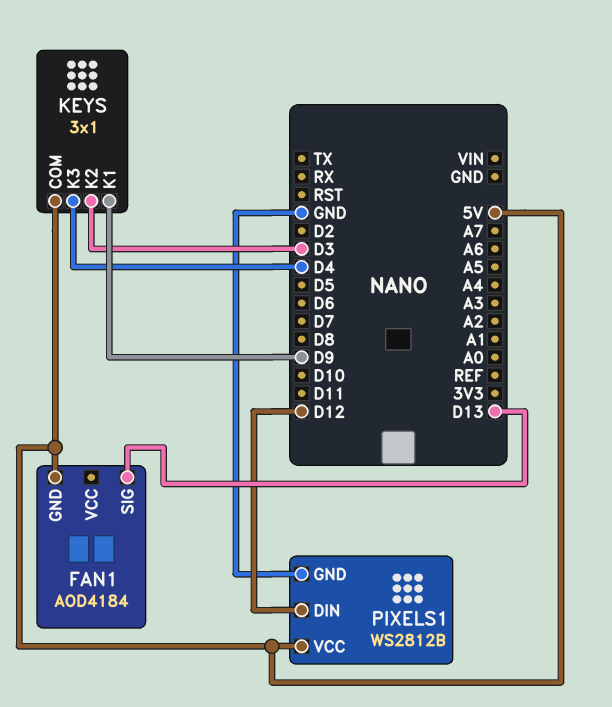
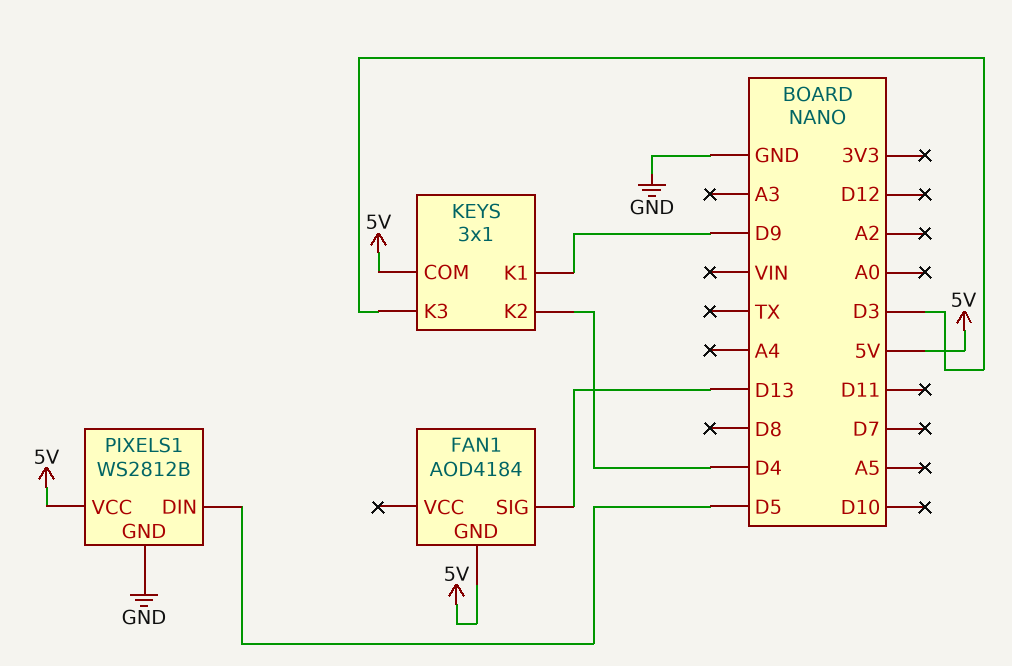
KEYS pin K2: D3 -> D4
KEYS pin K3: D4 -> D3
PIXELS1 pin DIN: D12 -> D5

